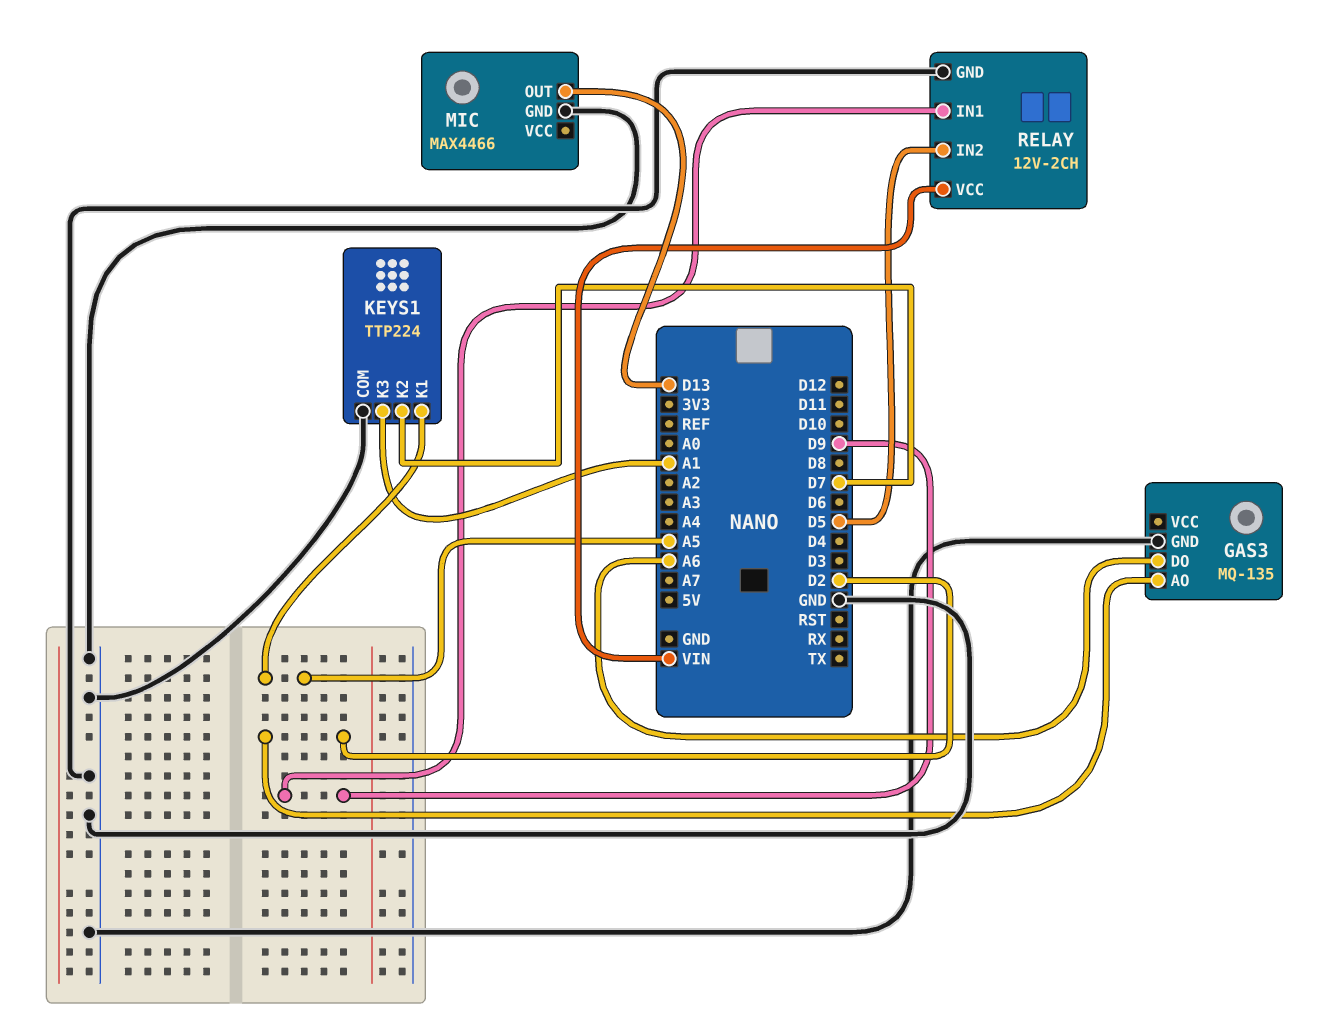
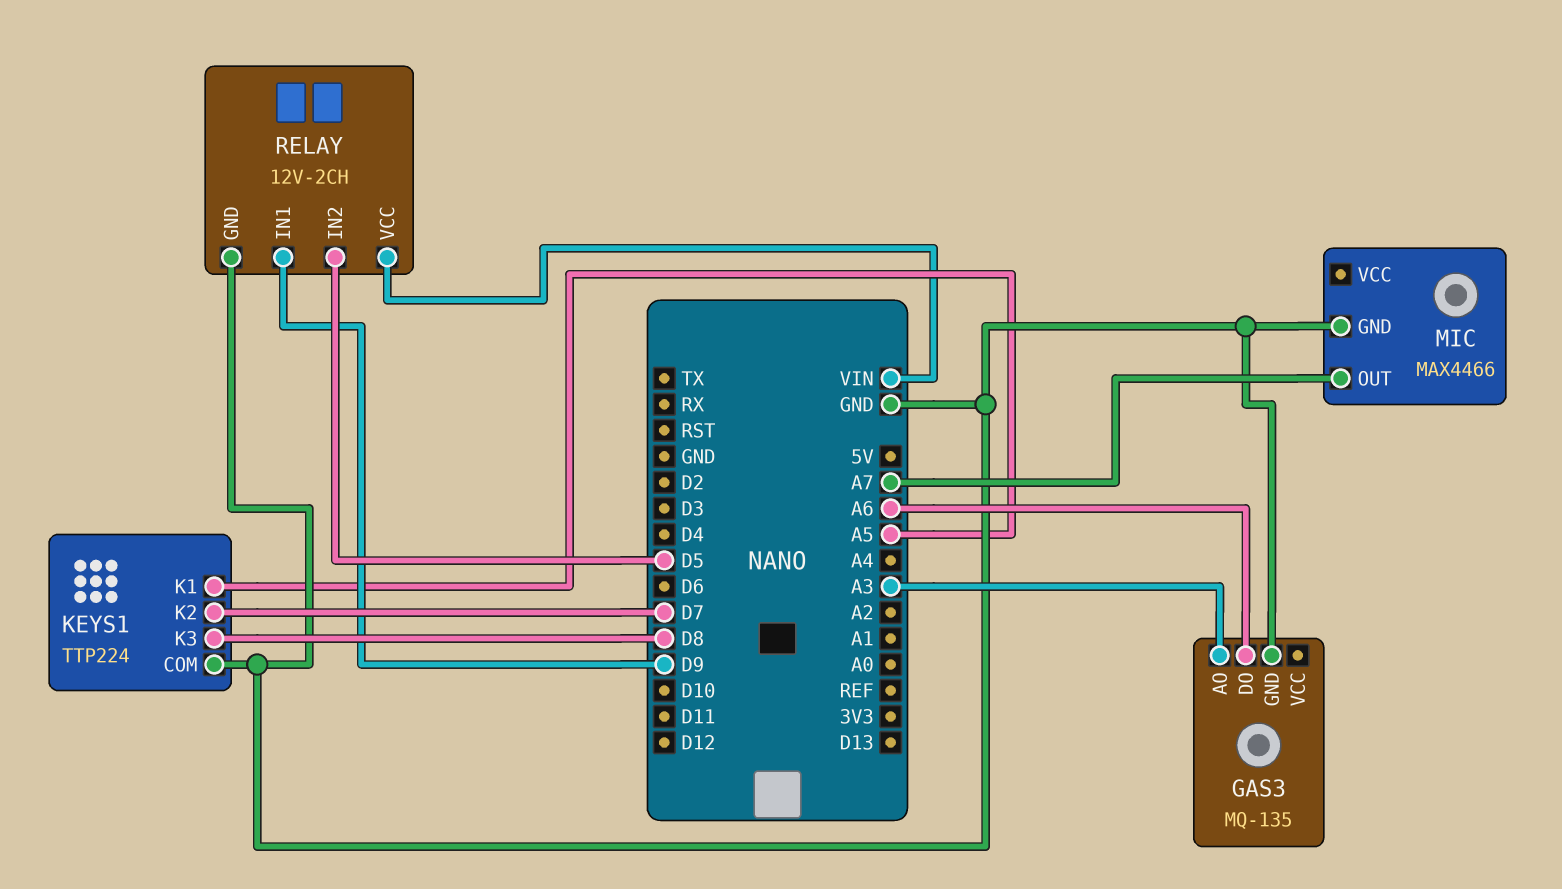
GAS3 pin AO: D2 -> A3
KEYS1 pin K3: A1 -> D8
MIC pin OUT: D13 -> A7

